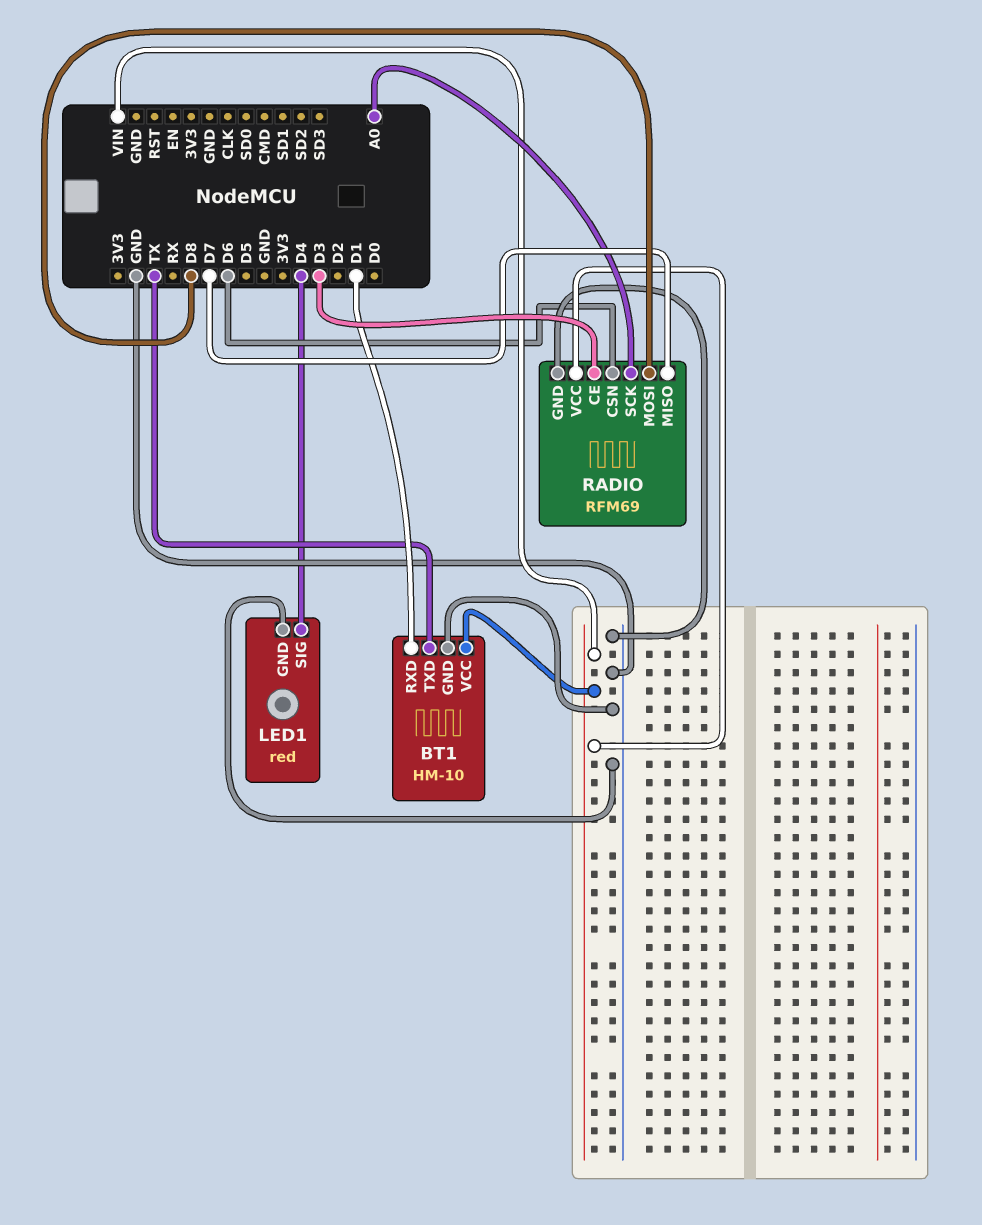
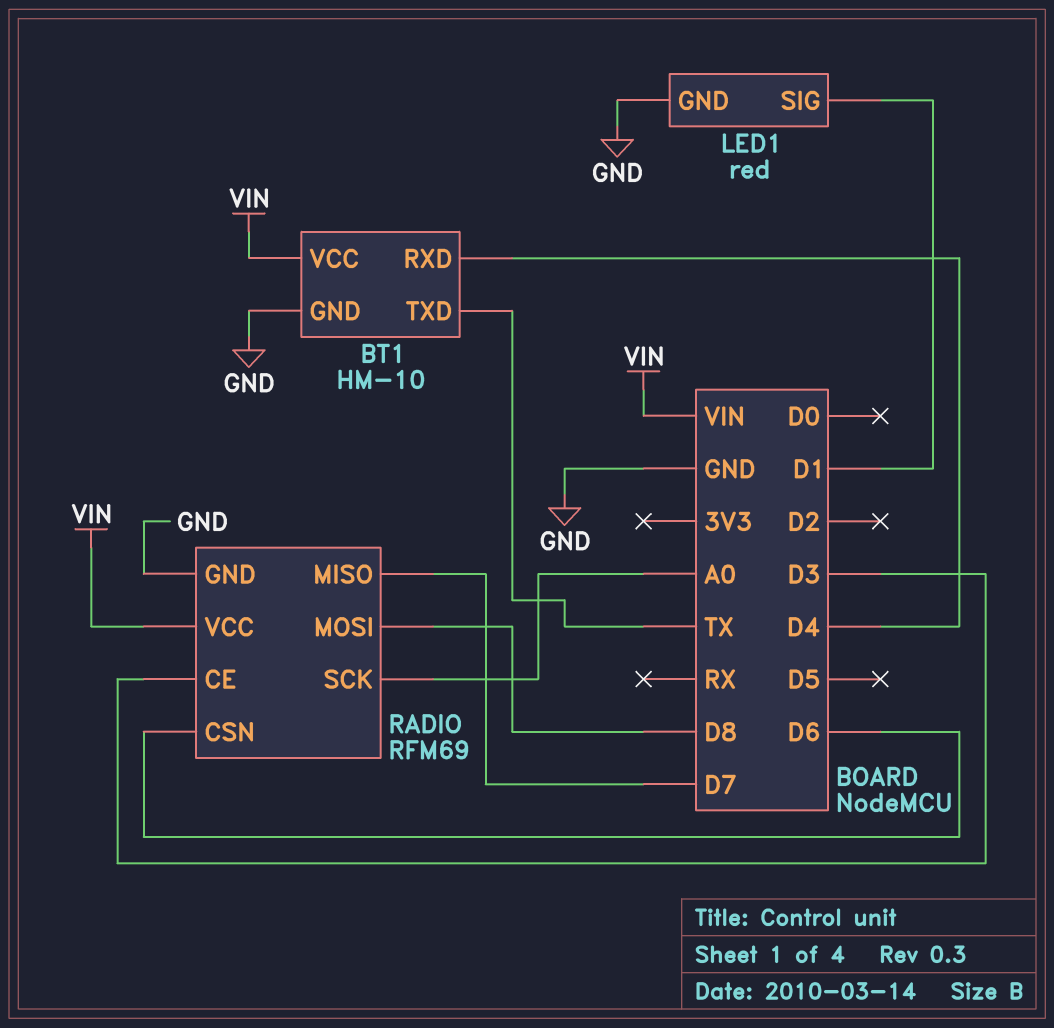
BT1 pin RXD: D1 -> D4
LED1 pin SIG: D4 -> D1

